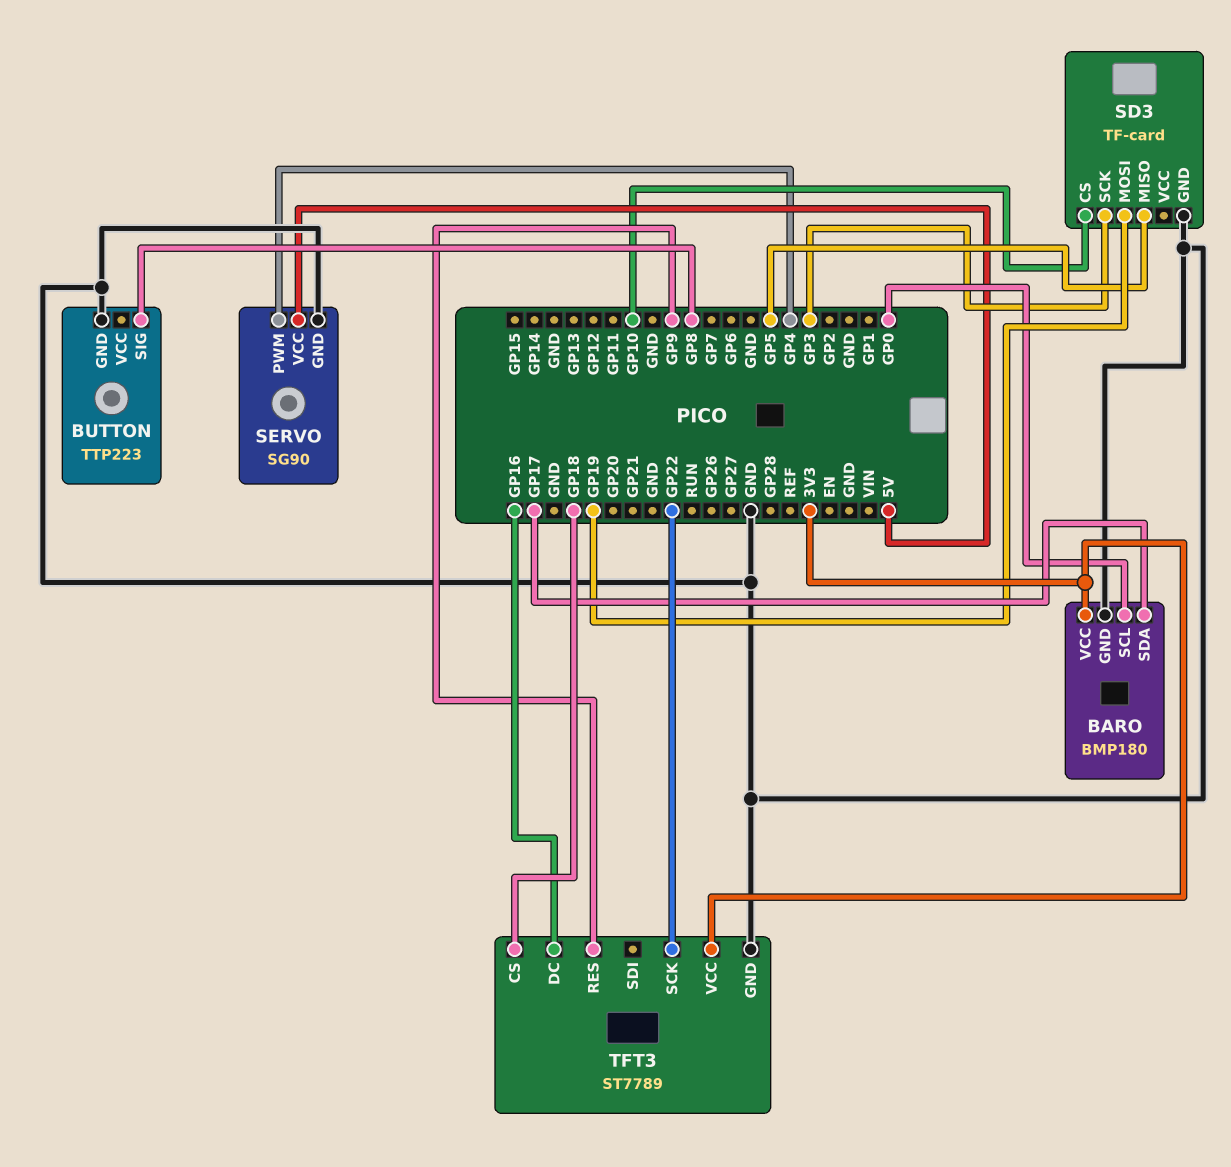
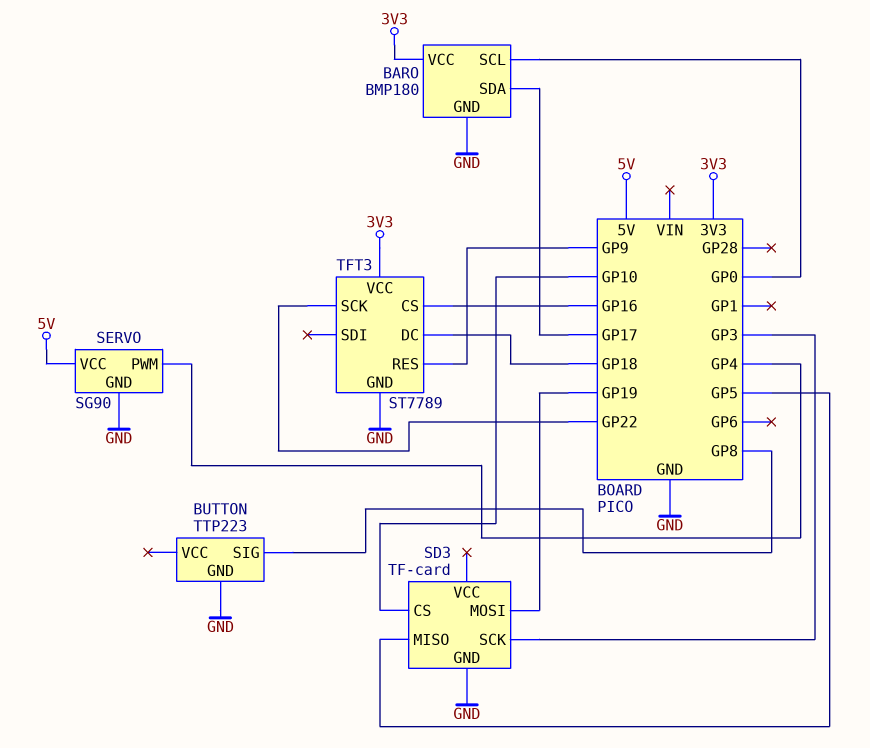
TFT3 pin CS: GP18 -> GP16
TFT3 pin DC: GP16 -> GP18

